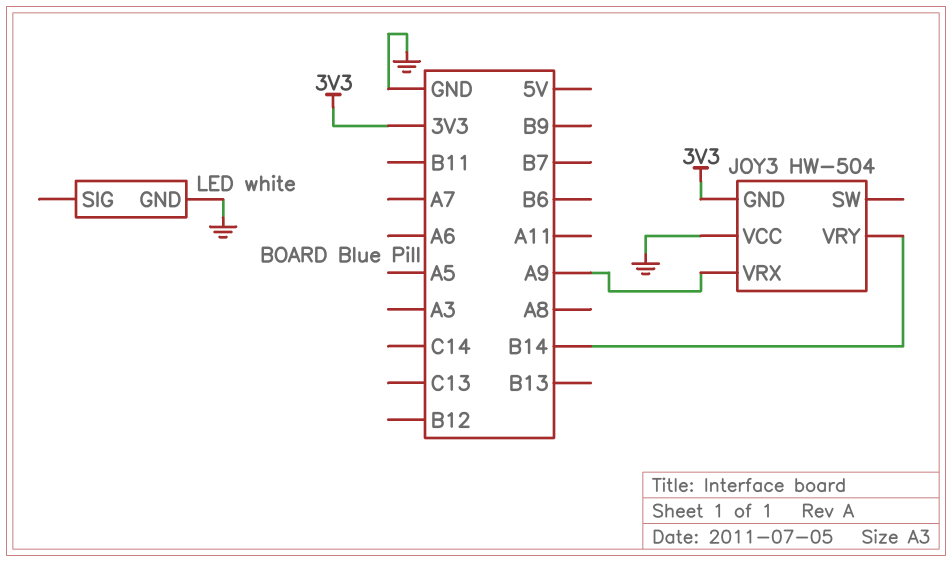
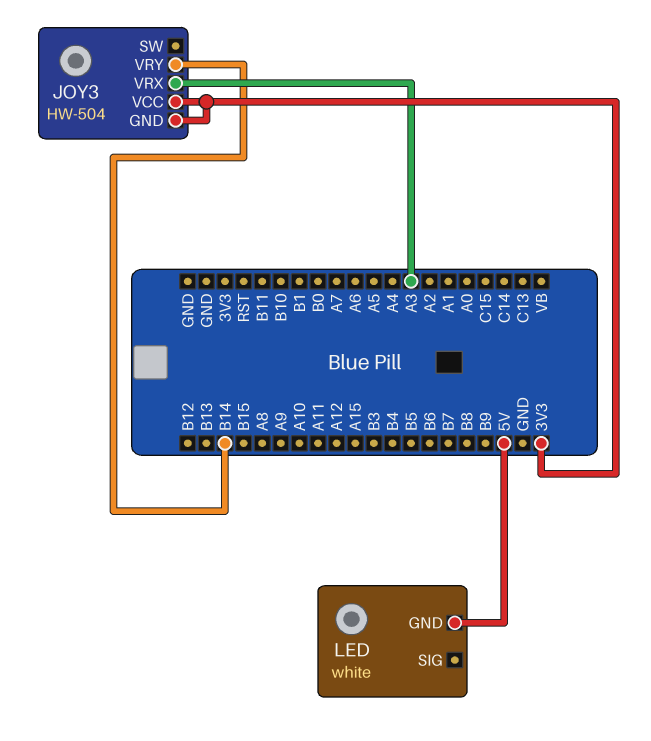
JOY3 pin VCC: GND -> 3V3
JOY3 pin VRX: A9 -> A3
LED pin GND: GND -> 5V

